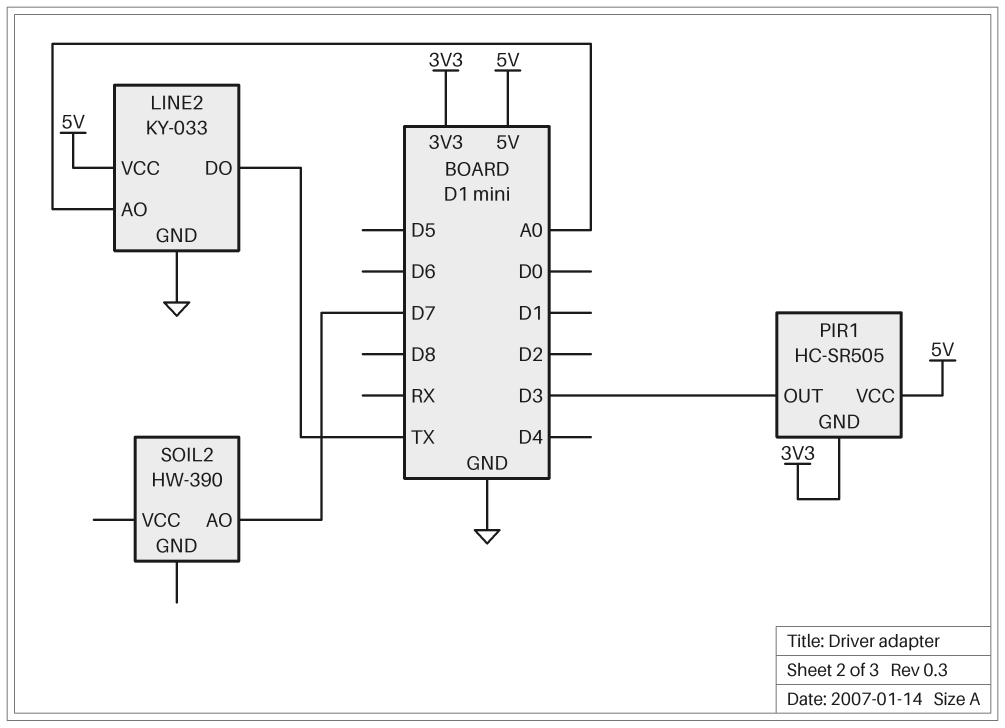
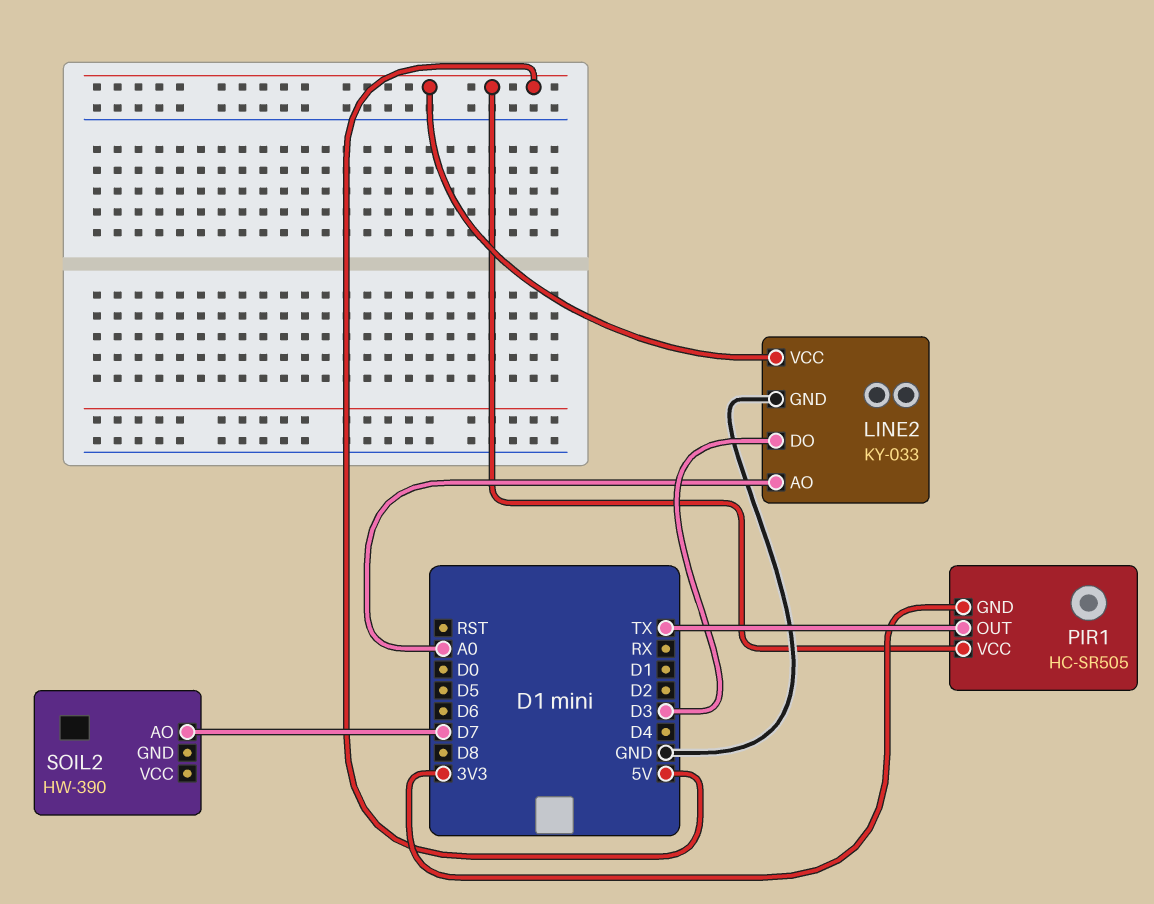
LINE2 pin DO: TX -> D3
PIR1 pin OUT: D3 -> TX

